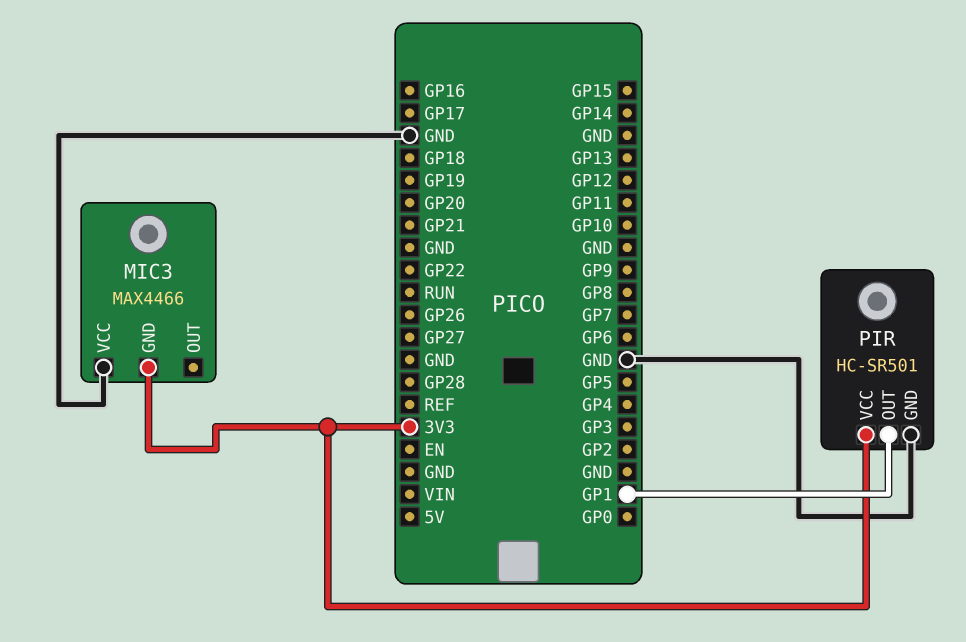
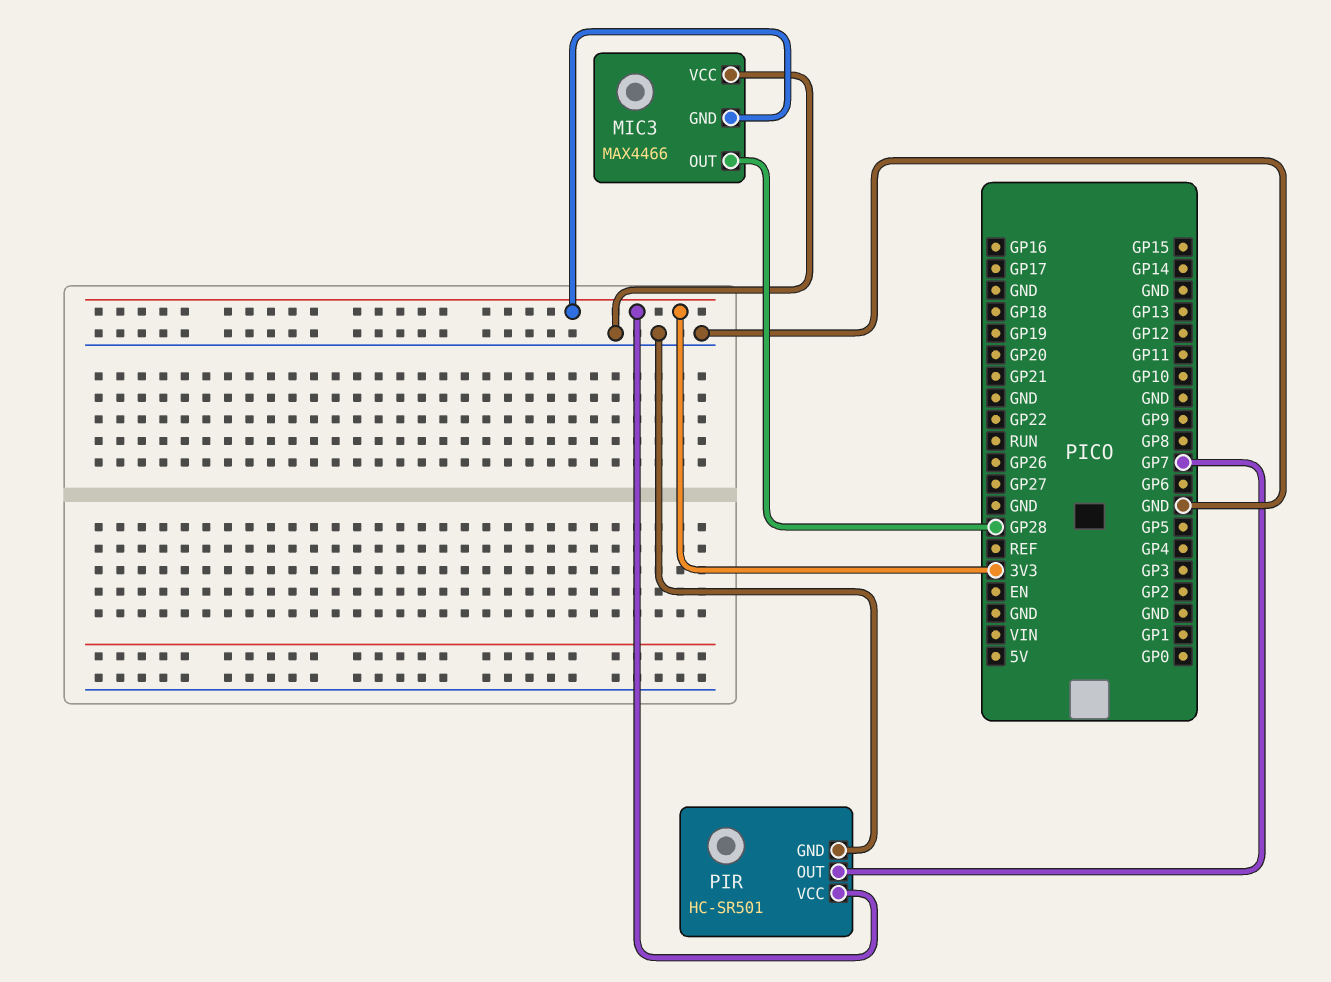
MIC3 pin OUT: none -> GP28
PIR pin OUT: GP1 -> GP7

